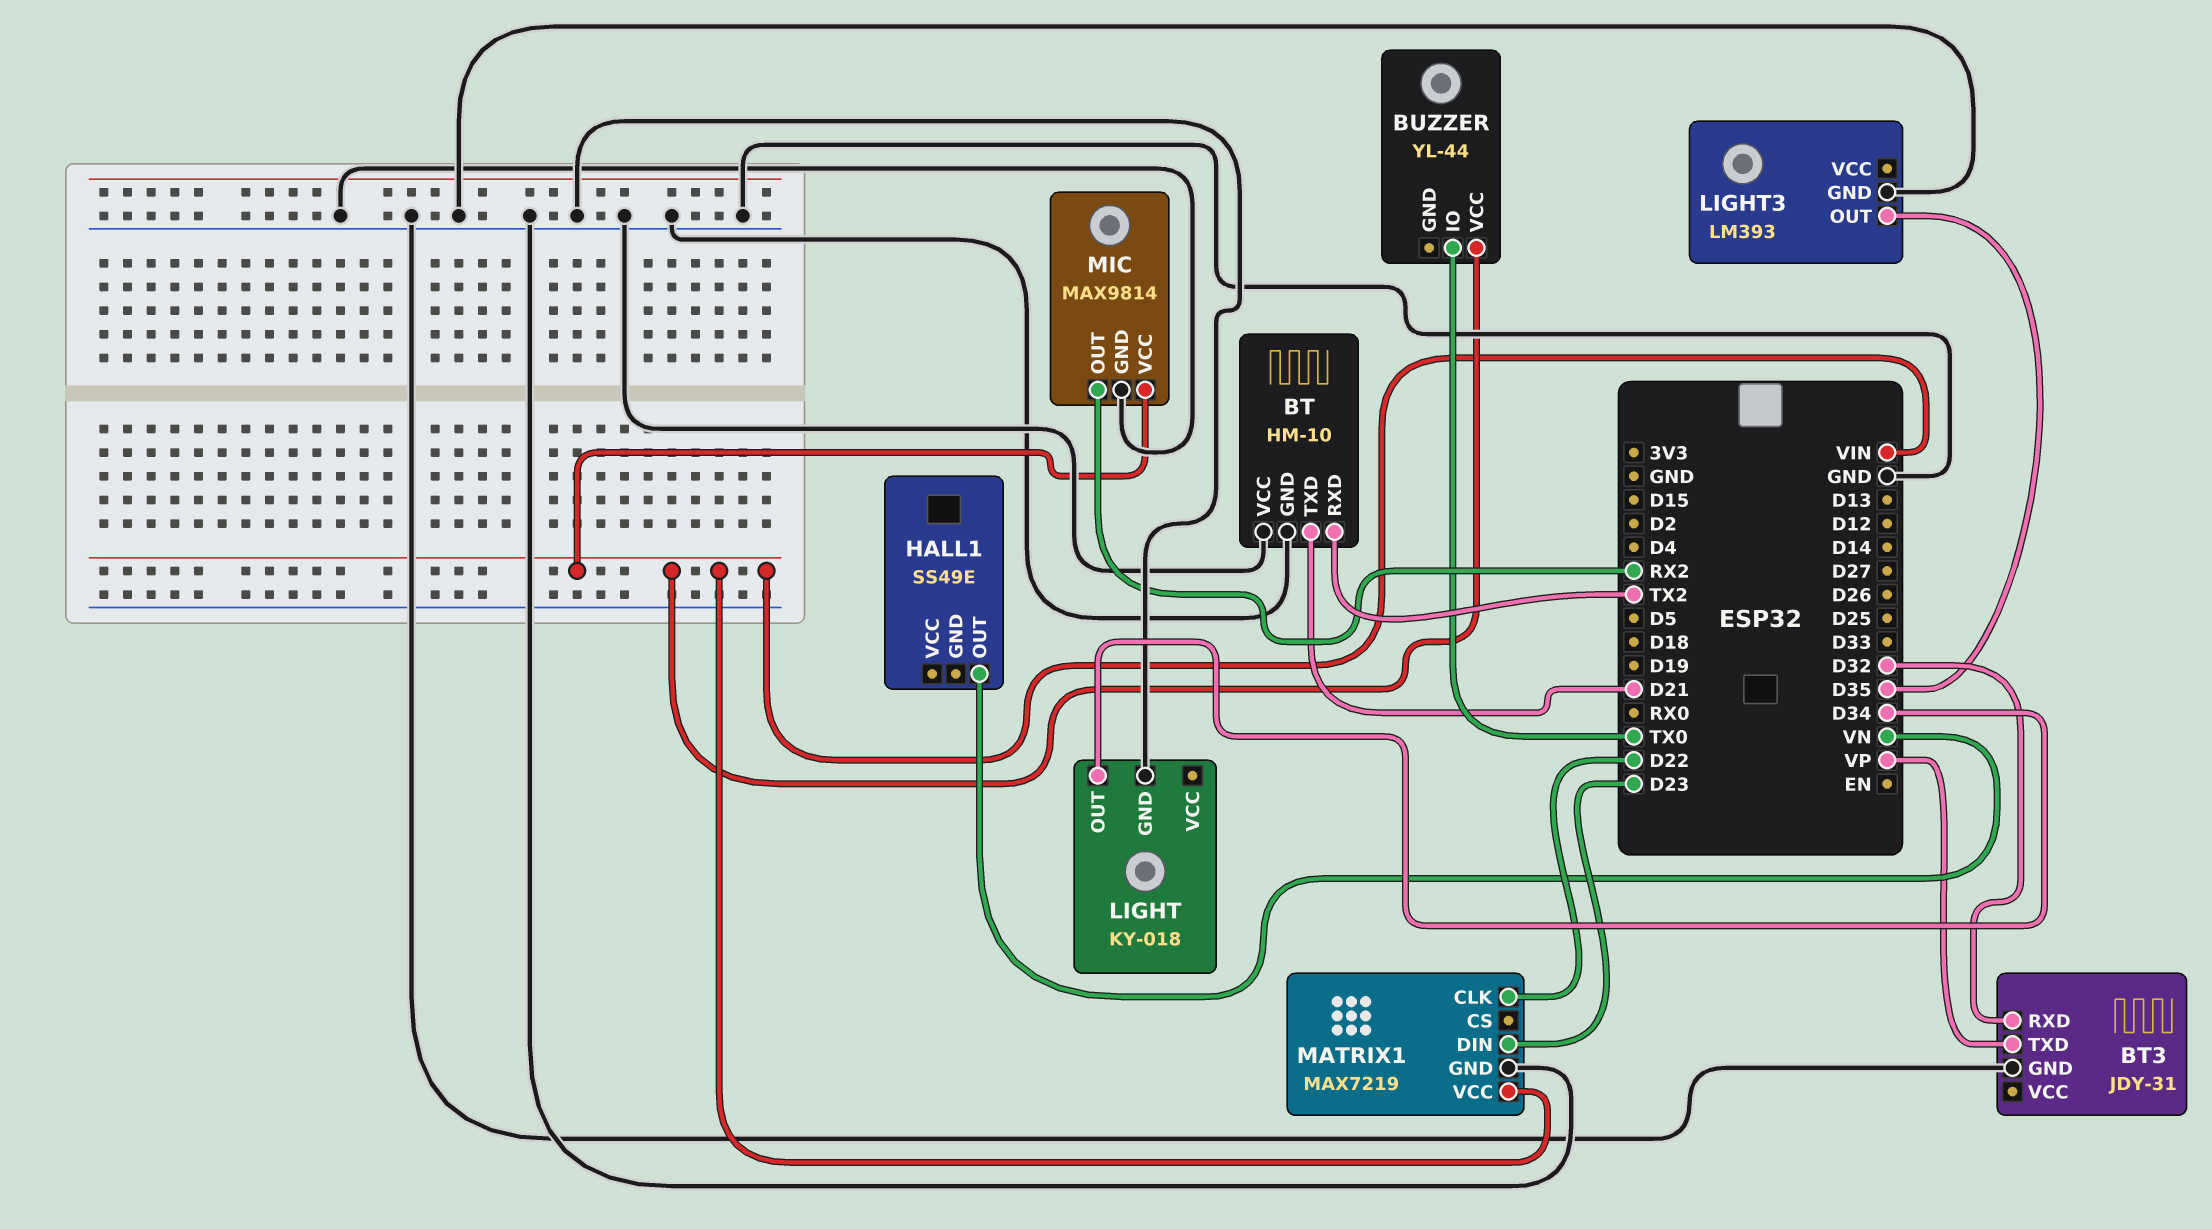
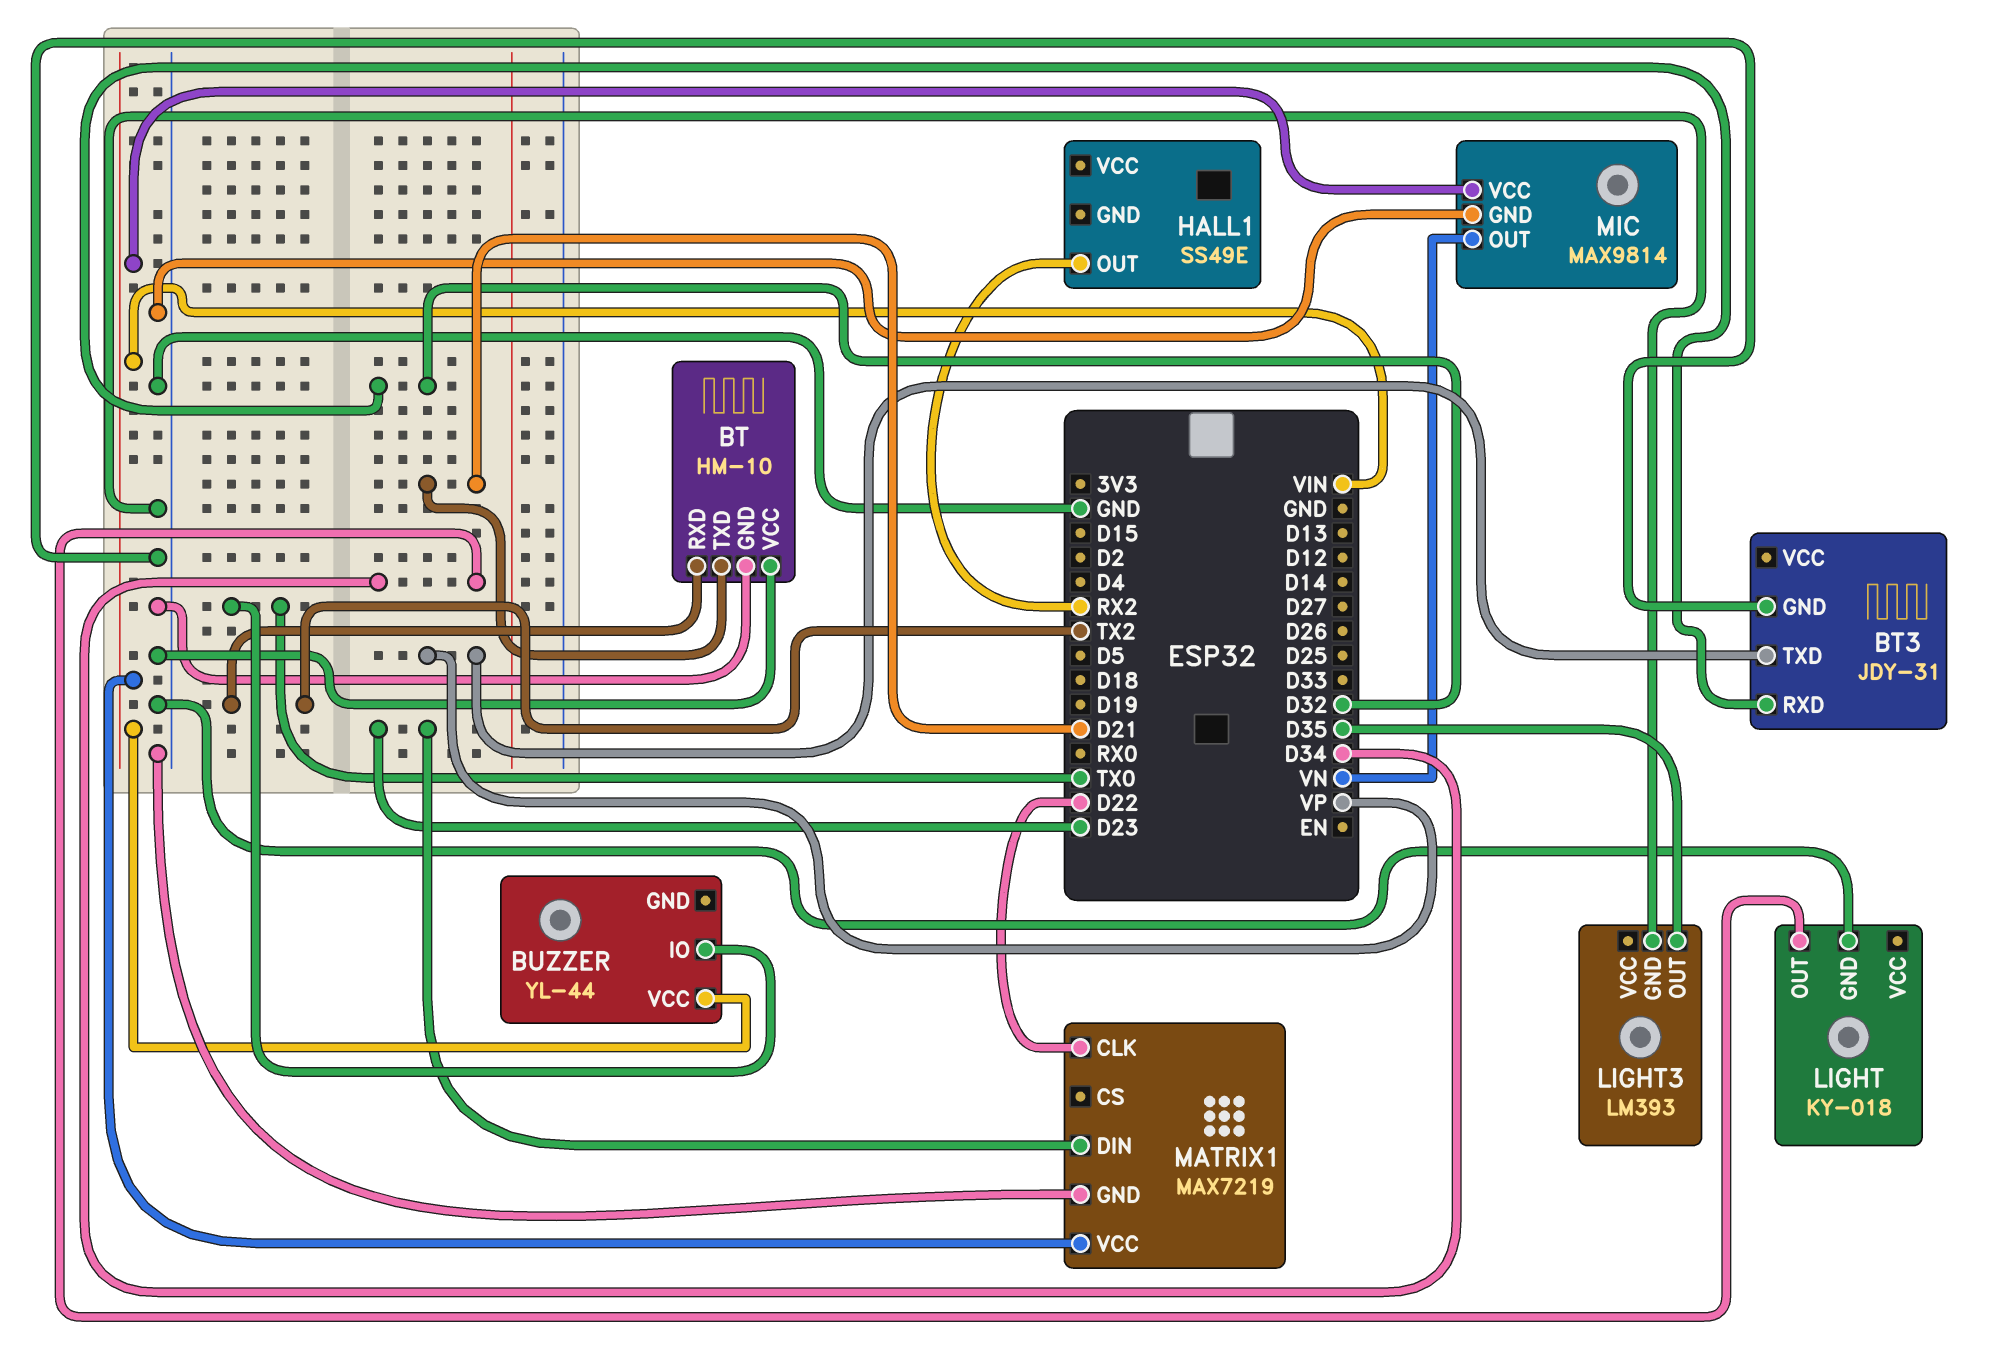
HALL1 pin OUT: VN -> RX2
MIC pin OUT: RX2 -> VN

